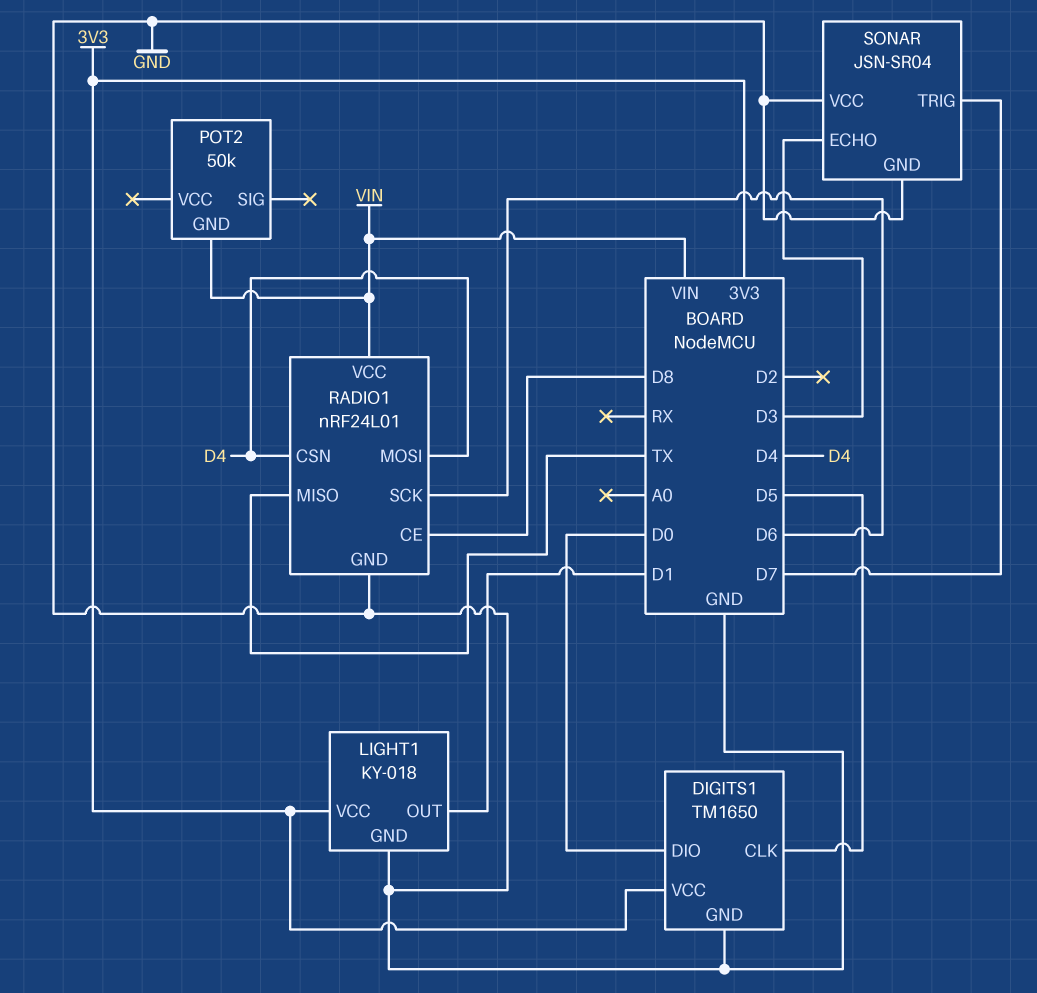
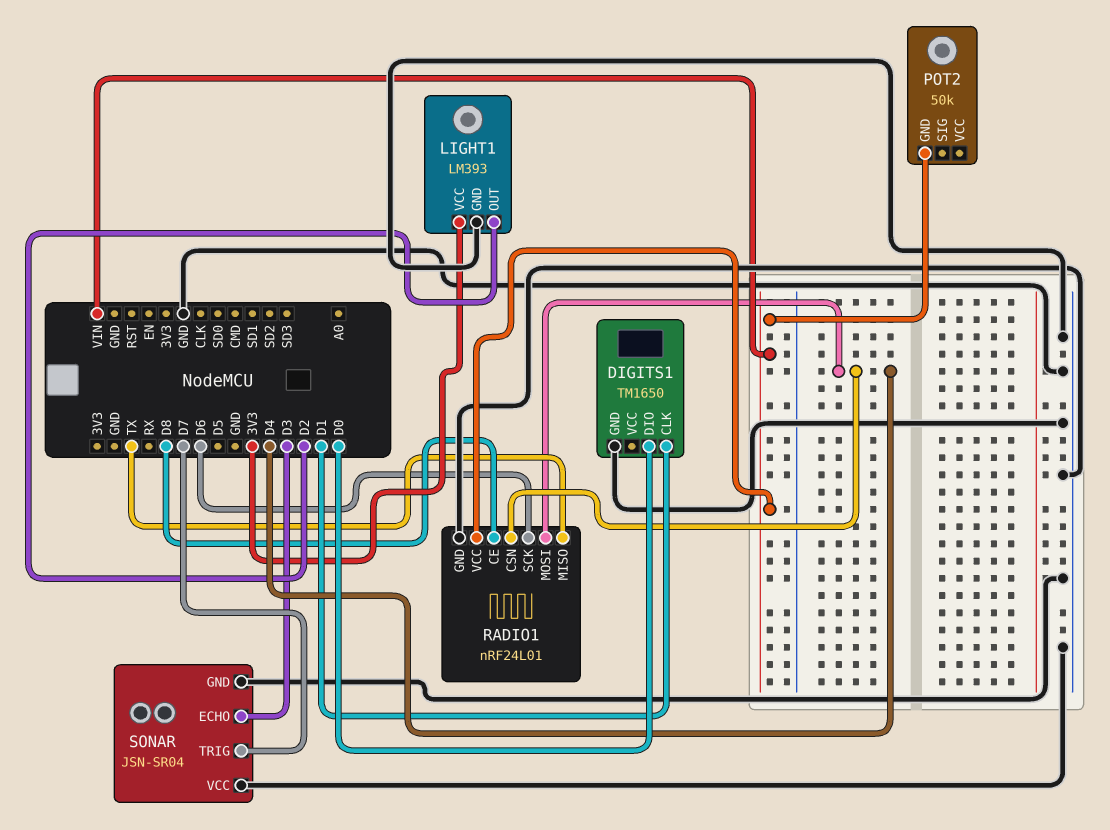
DIGITS1 pin CLK: D5 -> D1
DIGITS1 pin VCC: 3V3 -> none
LIGHT1: KY-018 -> LM393
LIGHT1 pin OUT: D1 -> D2

